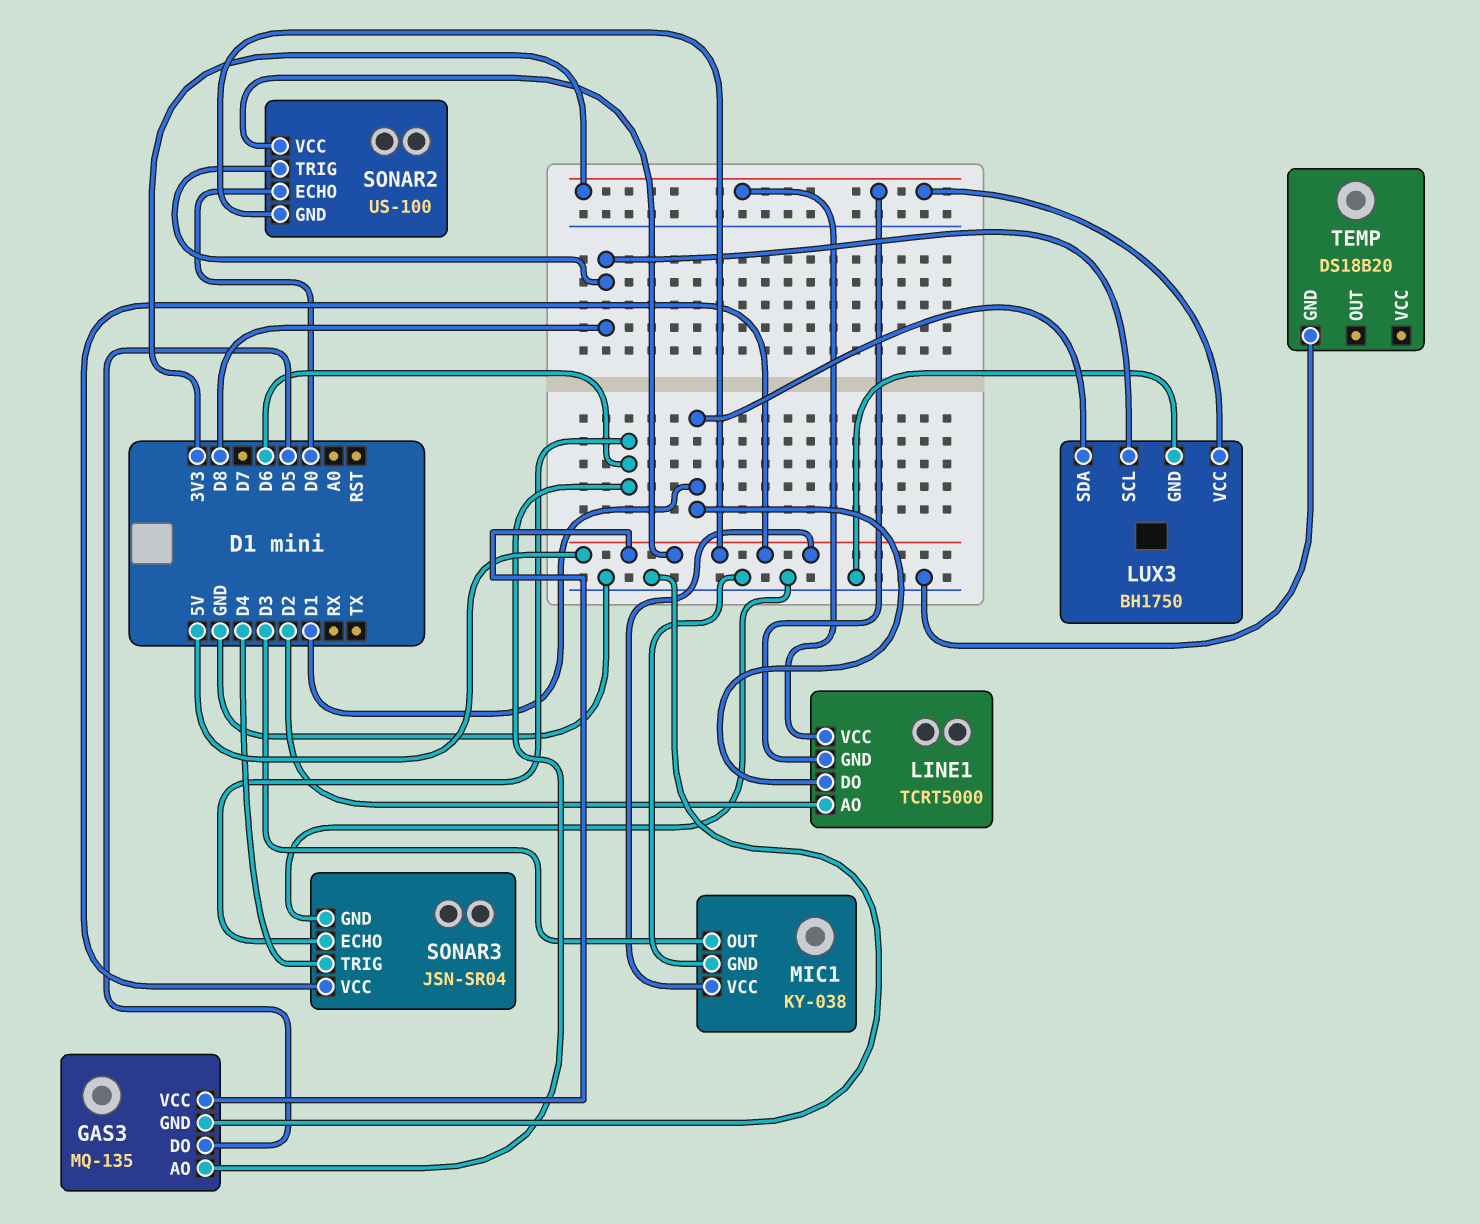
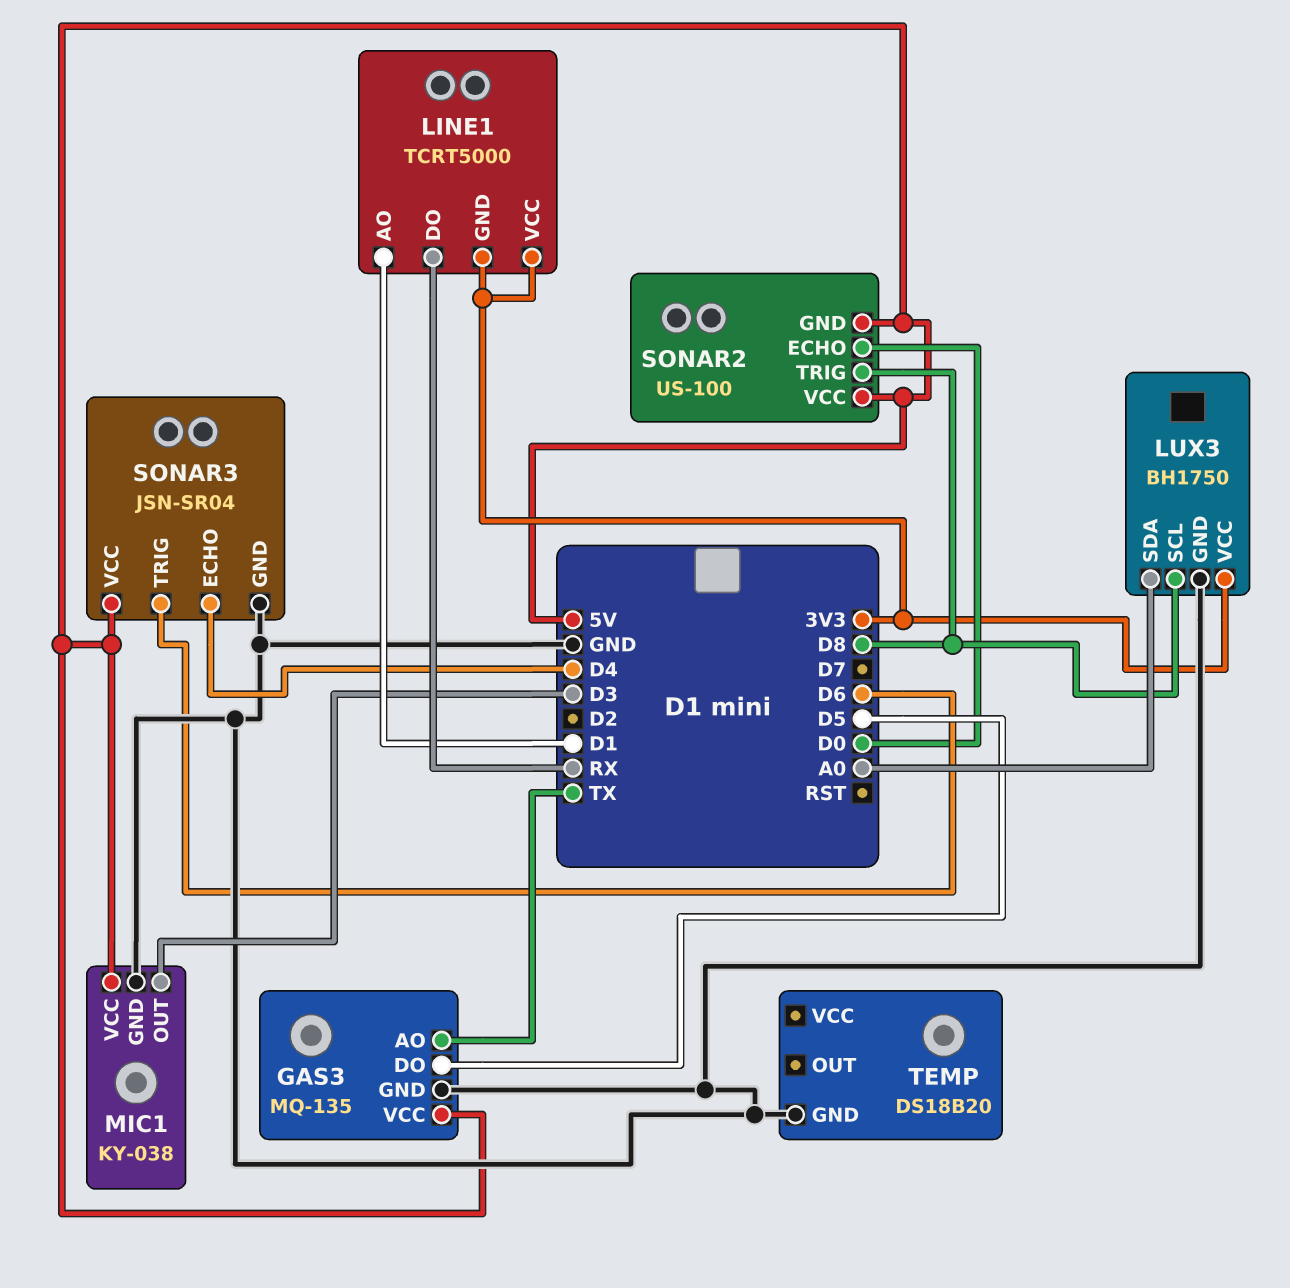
GAS3 pin AO: D6 -> TX
LINE1 pin AO: D2 -> D1
LINE1 pin DO: D1 -> RX
LUX3 pin SDA: D1 -> A0
SONAR3 pin ECHO: D6 -> D4
SONAR3 pin TRIG: D4 -> D6

